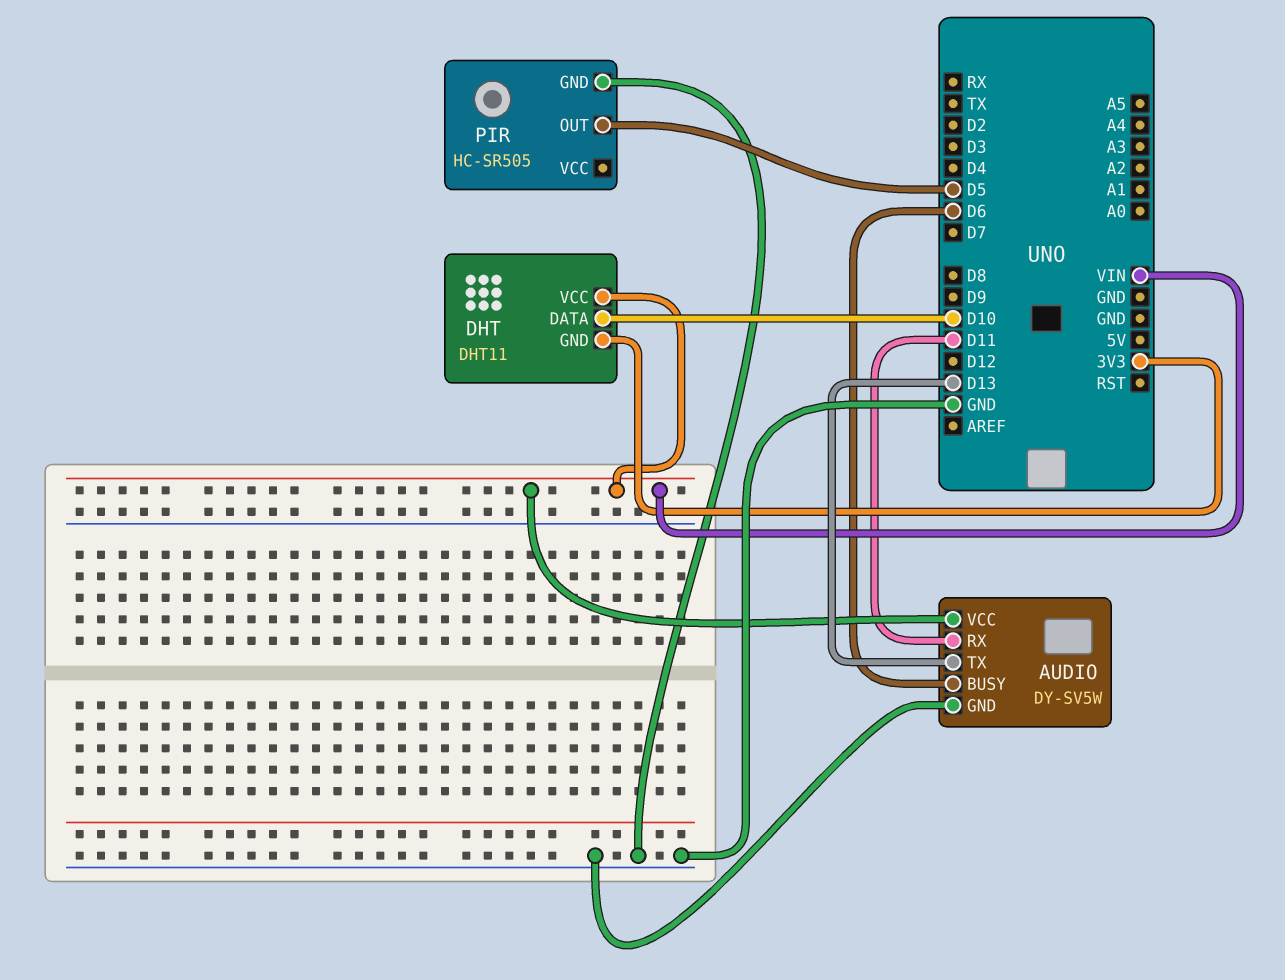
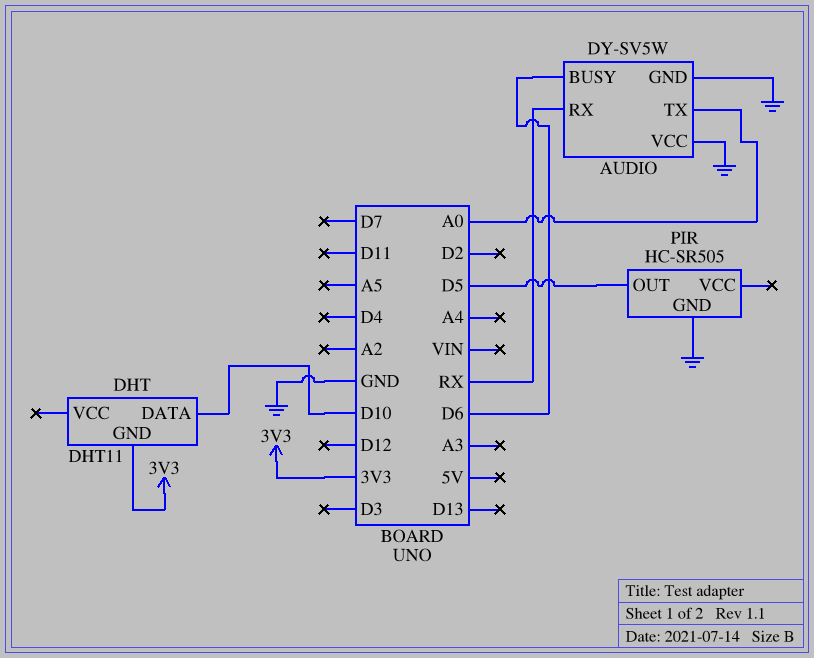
AUDIO pin RX: D11 -> RX
AUDIO pin TX: D13 -> A0
AUDIO pin VCC: VIN -> GND
DHT pin VCC: VIN -> none

